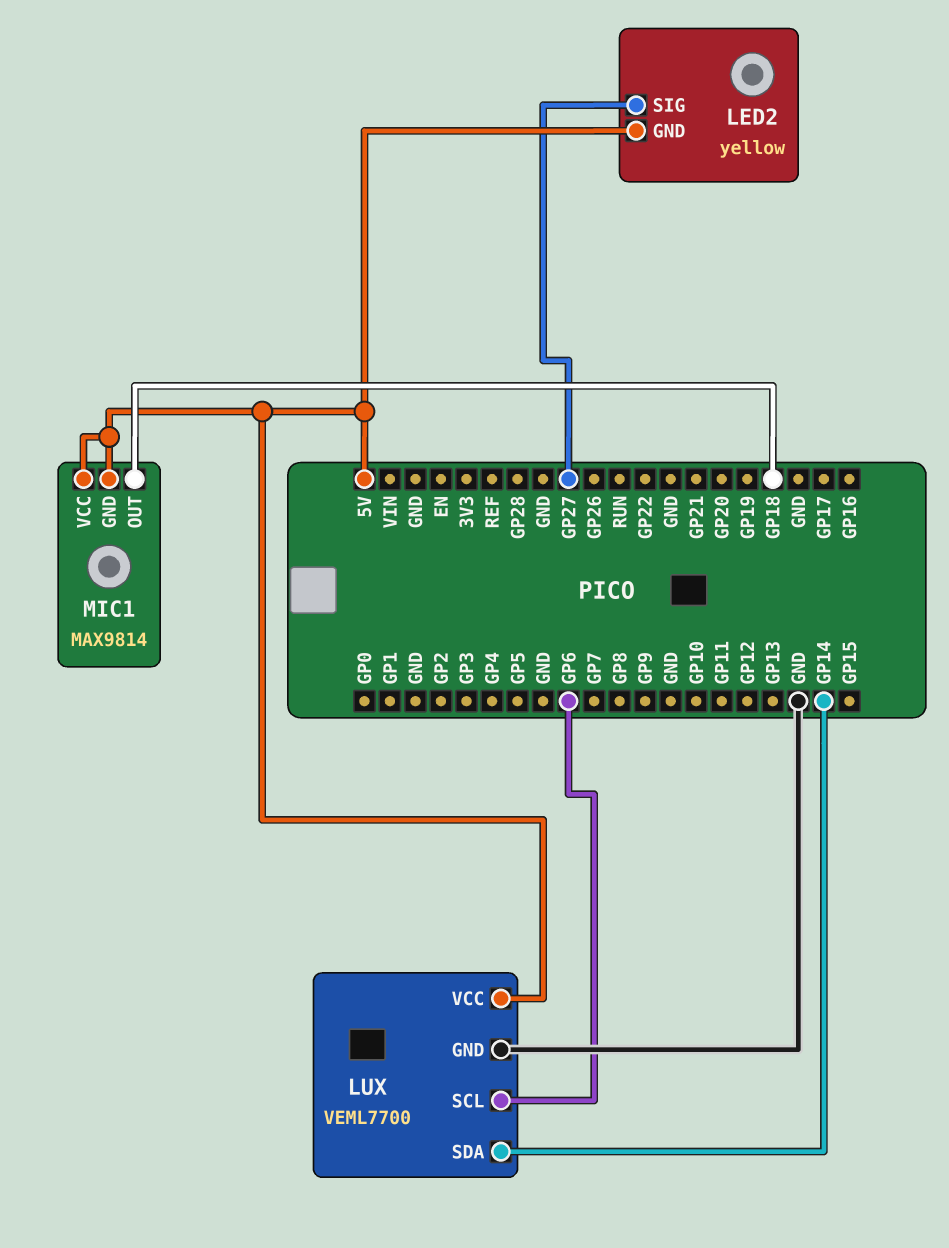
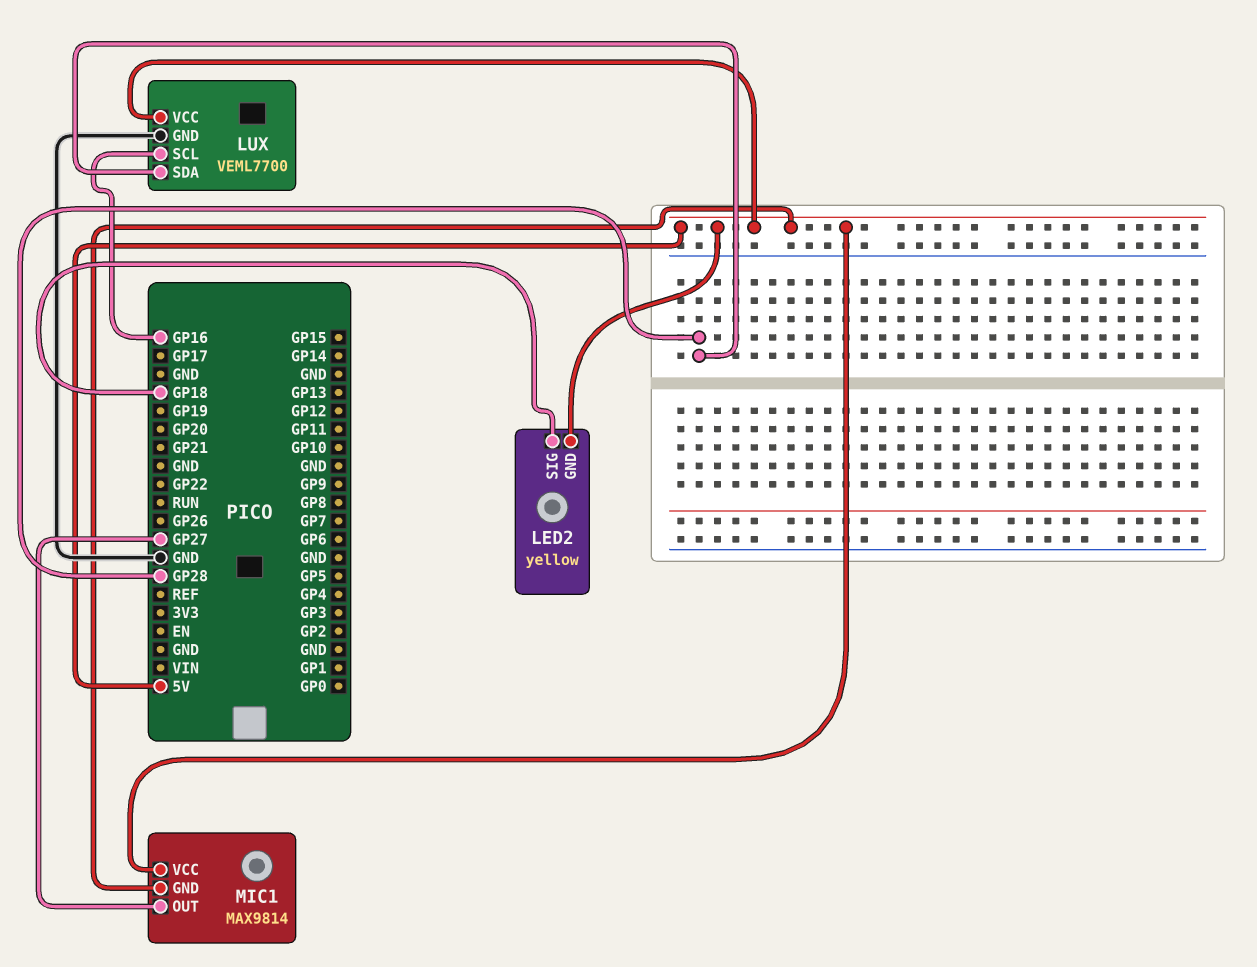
LED2 pin SIG: GP27 -> GP18
LUX pin SCL: GP6 -> GP16
LUX pin SDA: GP14 -> GP28
MIC1 pin OUT: GP18 -> GP27

